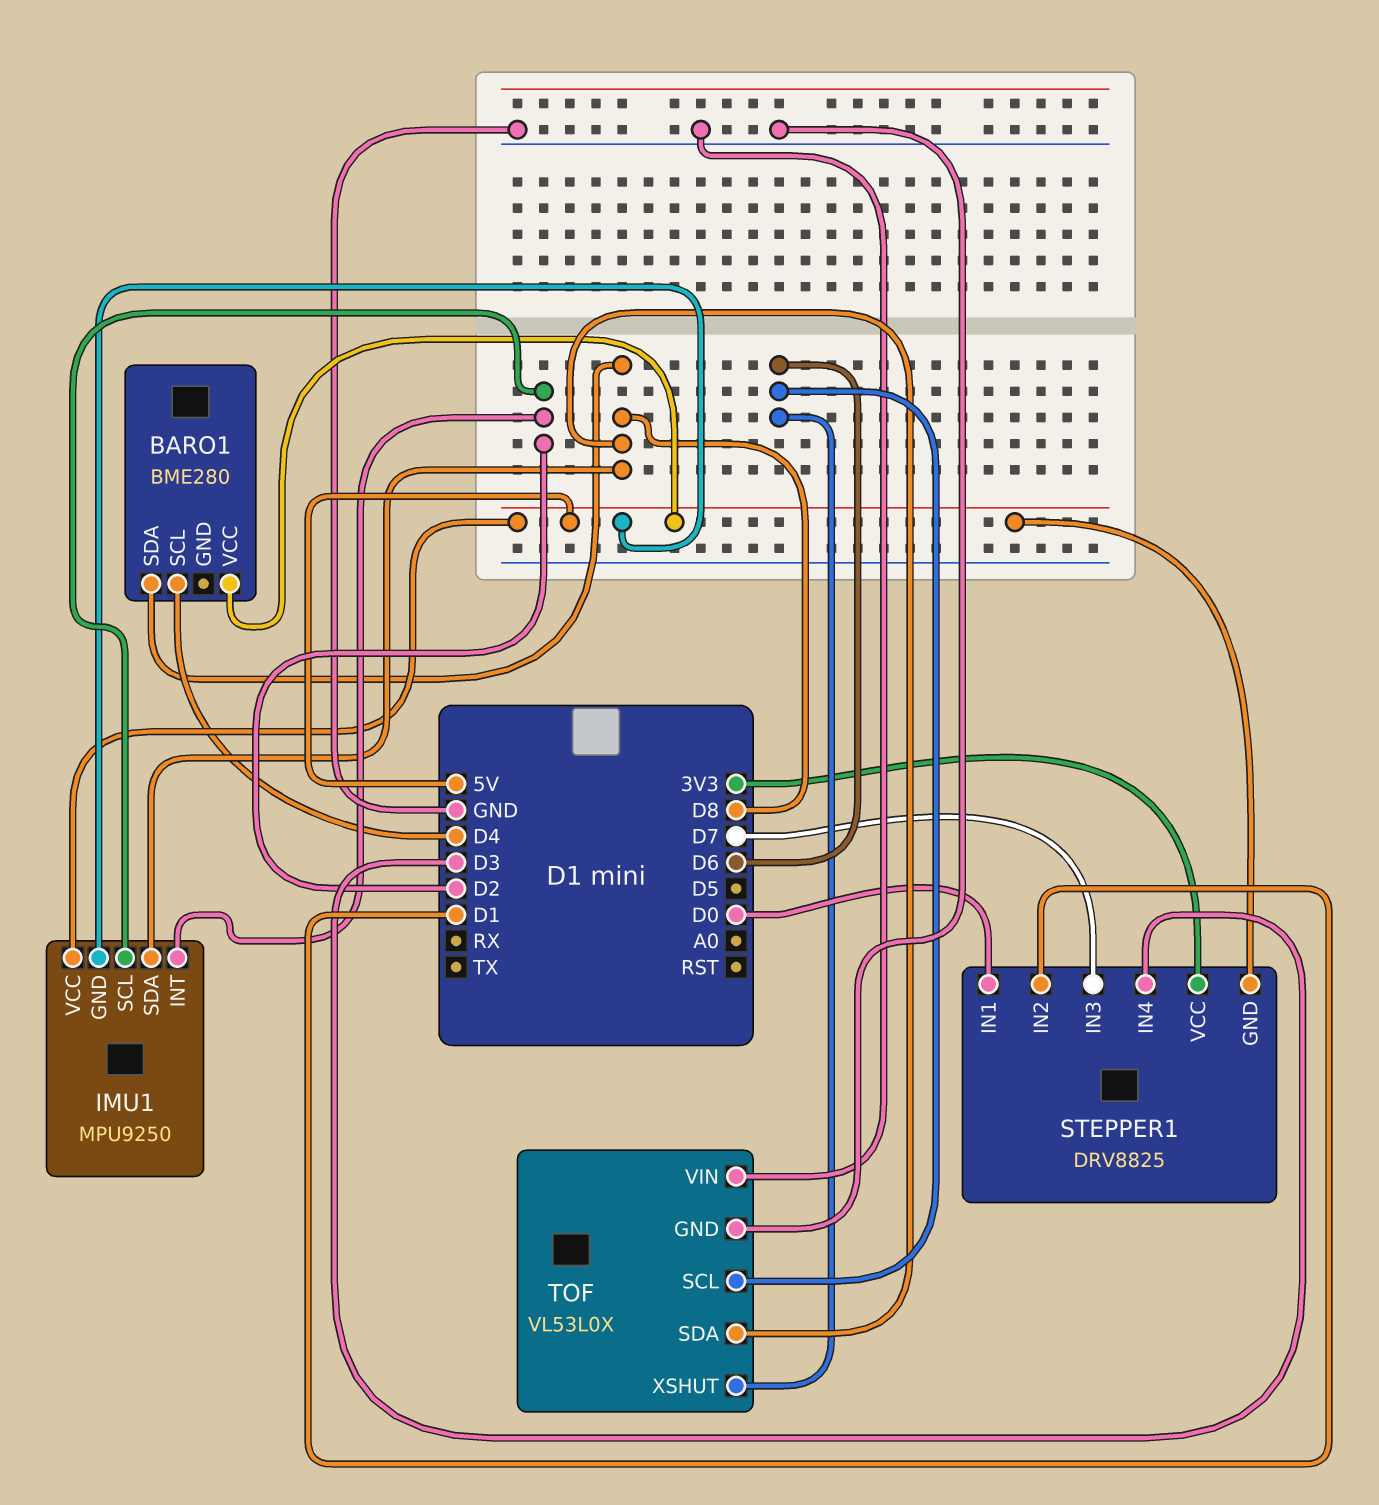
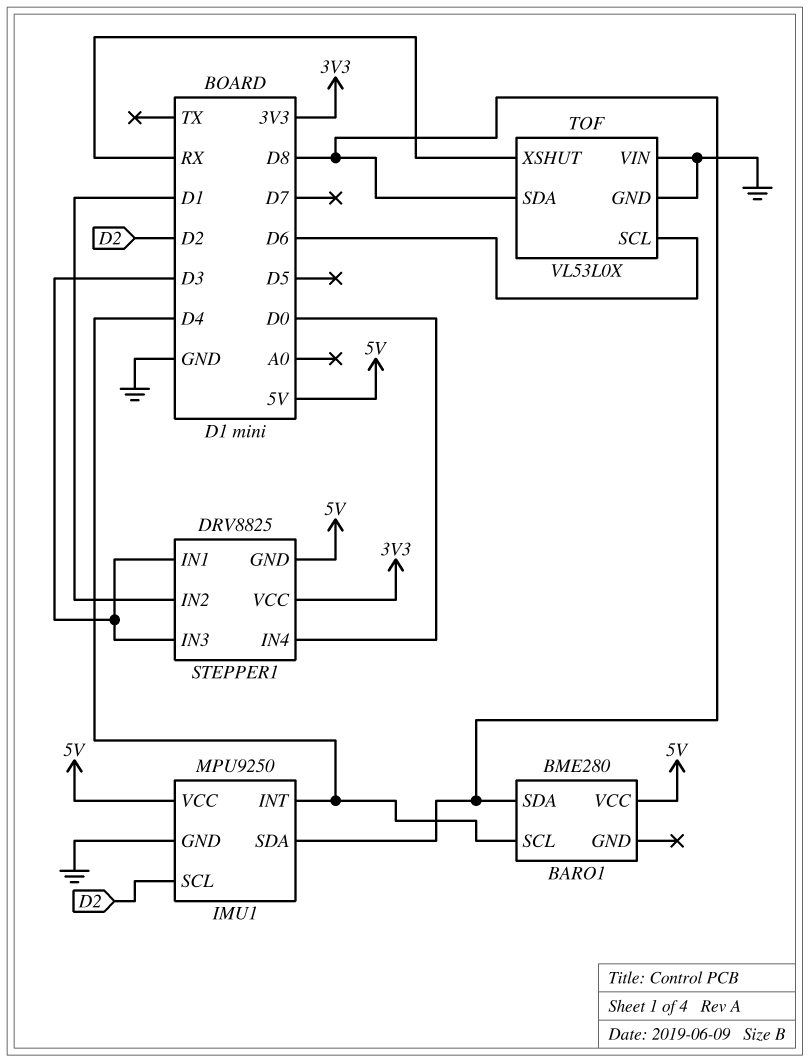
IMU1 pin GND: 5V -> GND
IMU1 pin INT: D2 -> D4
STEPPER1 pin IN1: D0 -> D3
STEPPER1 pin IN3: D7 -> D3
STEPPER1 pin IN4: D3 -> D0
TOF pin XSHUT: D6 -> RX

